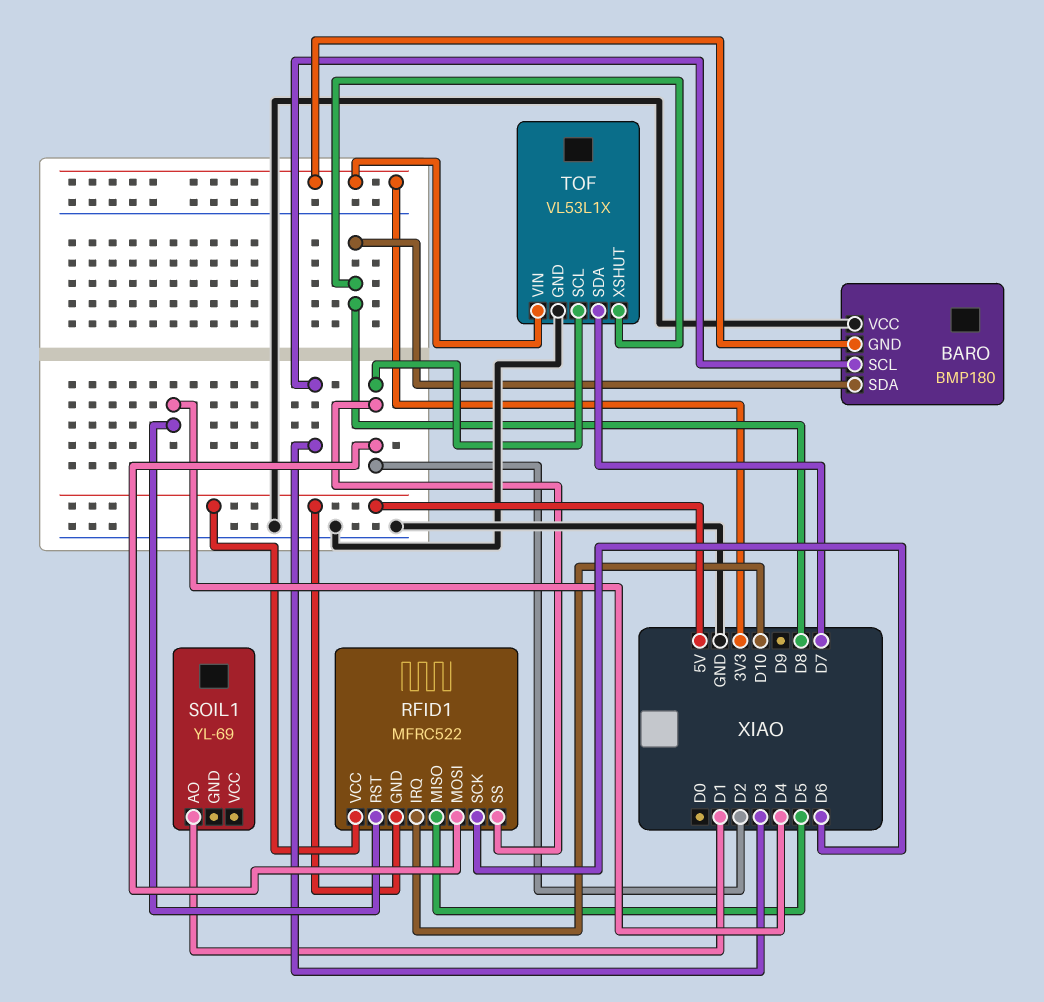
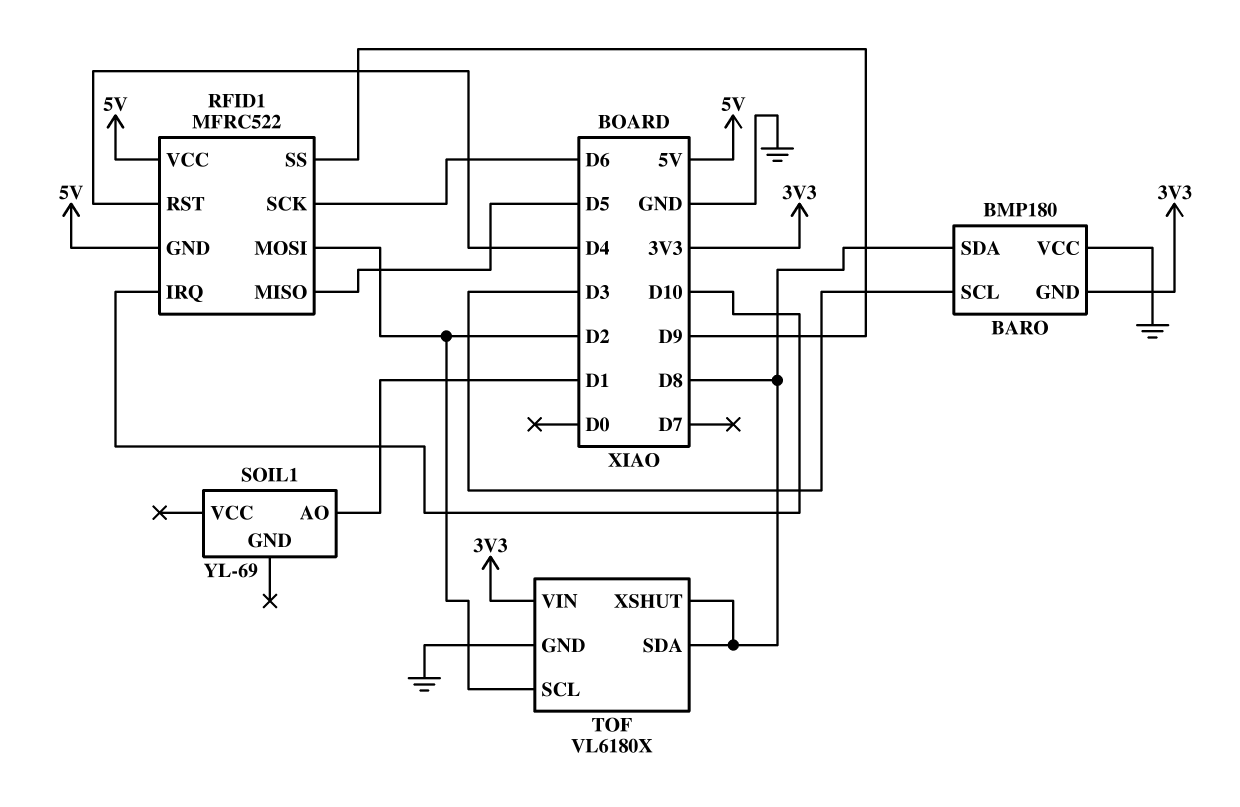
RFID1 pin SS: D2 -> D9
TOF: VL53L1X -> VL6180X
TOF pin SDA: D7 -> D8

